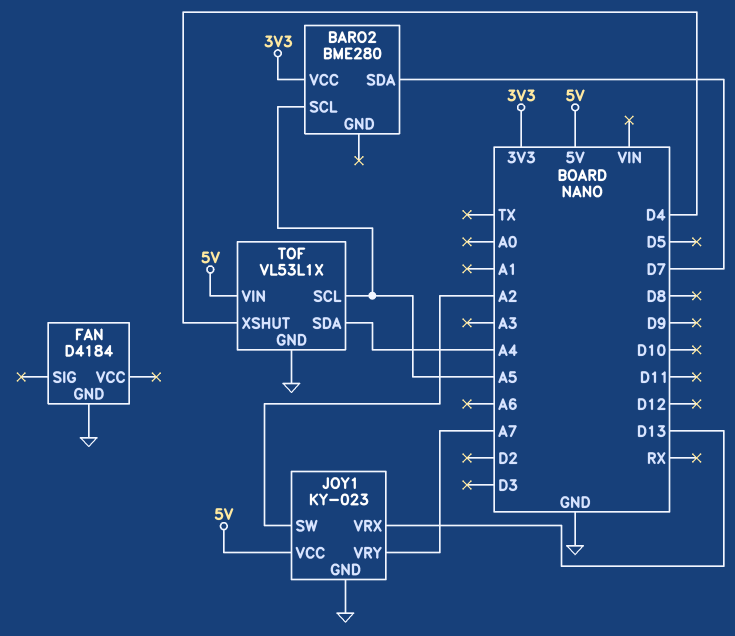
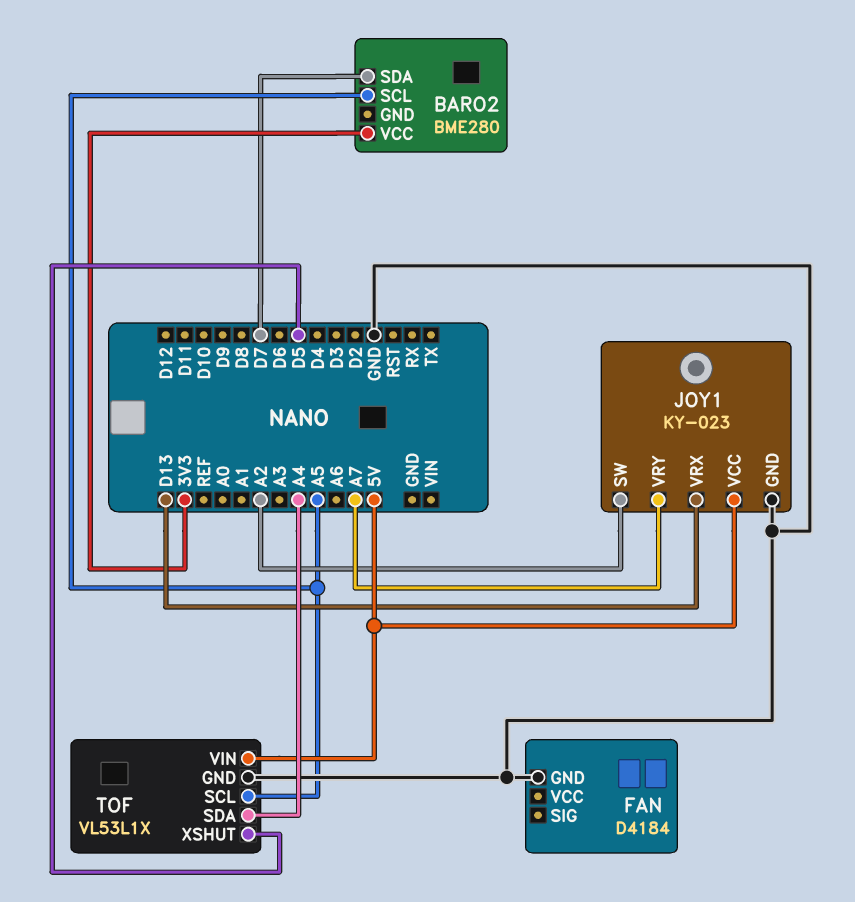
TOF pin XSHUT: D4 -> D5

